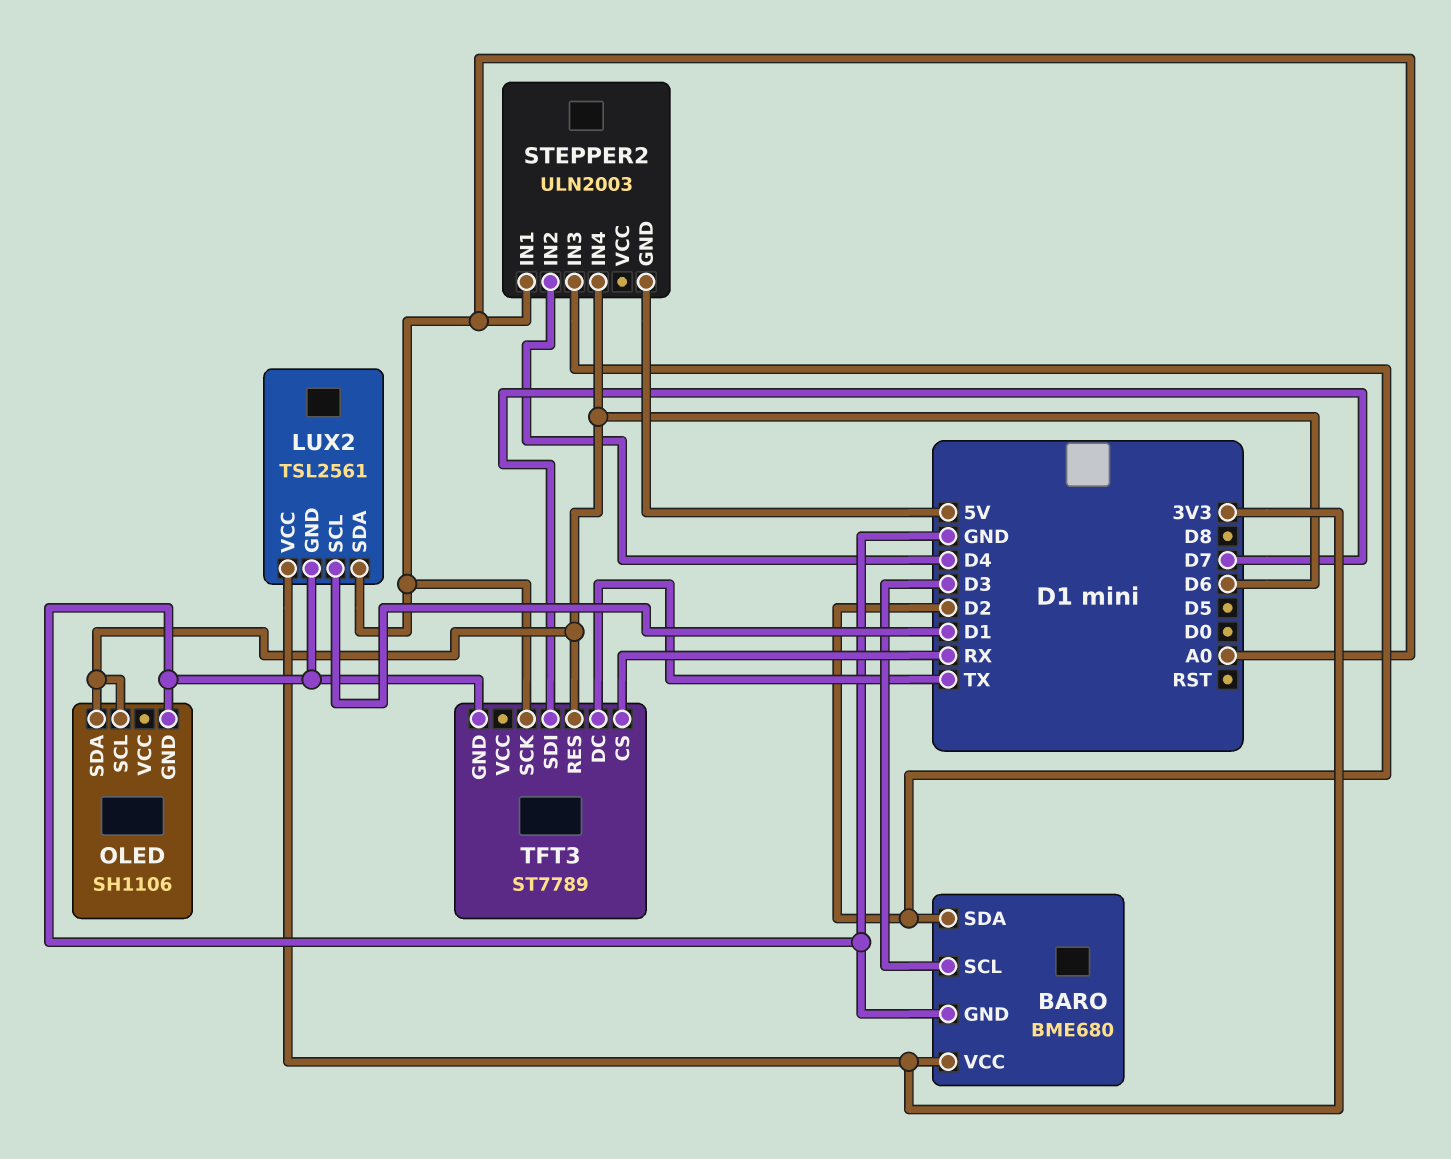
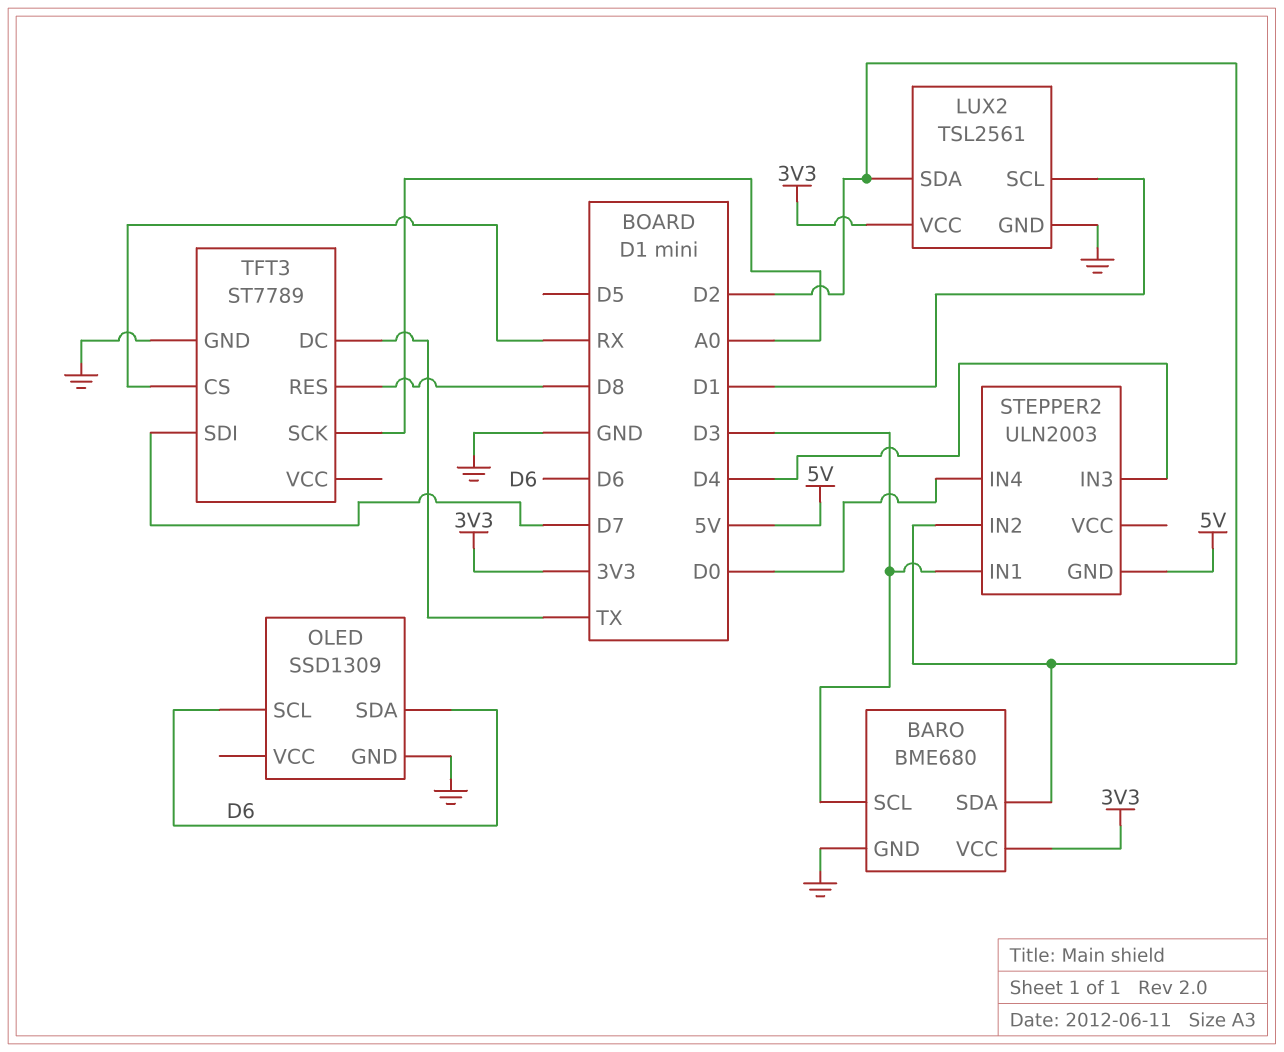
LUX2 pin SDA: A0 -> D2
OLED: SH1106 -> SSD1309
STEPPER2 pin IN1: A0 -> D3
STEPPER2 pin IN2: D4 -> D2
STEPPER2 pin IN3: D2 -> D4
STEPPER2 pin IN4: D6 -> D0
TFT3 pin RES: D6 -> D8

